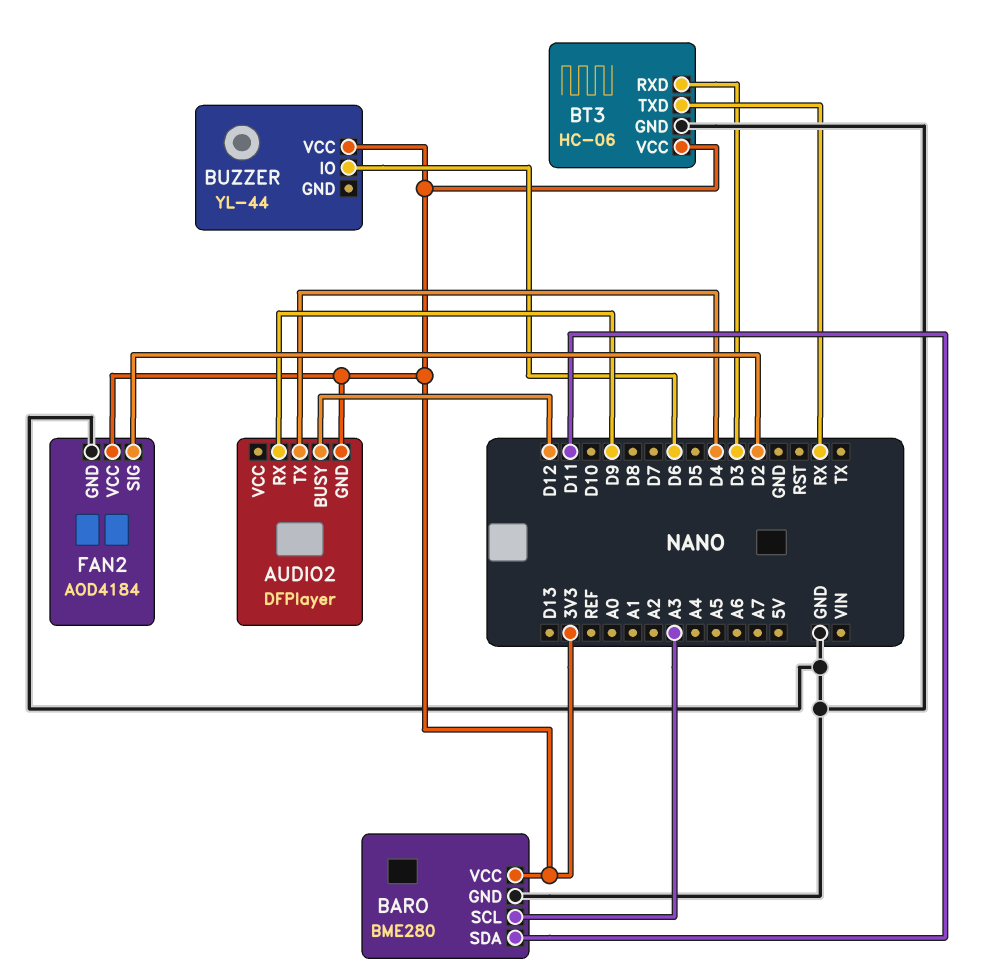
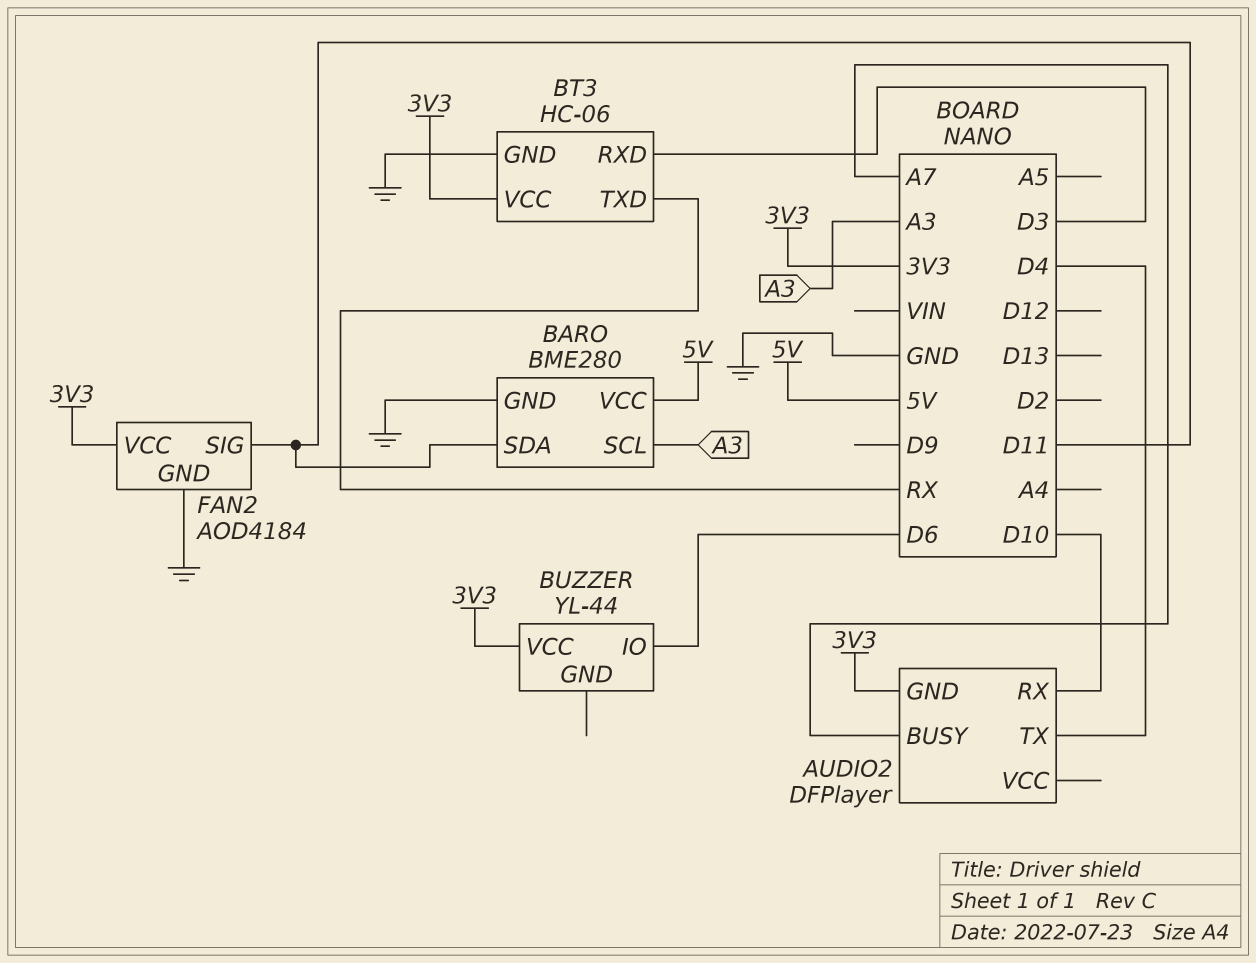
AUDIO2 pin BUSY: D12 -> A7
AUDIO2 pin RX: D9 -> D10
BARO pin VCC: 3V3 -> 5V
FAN2 pin SIG: D2 -> D11

